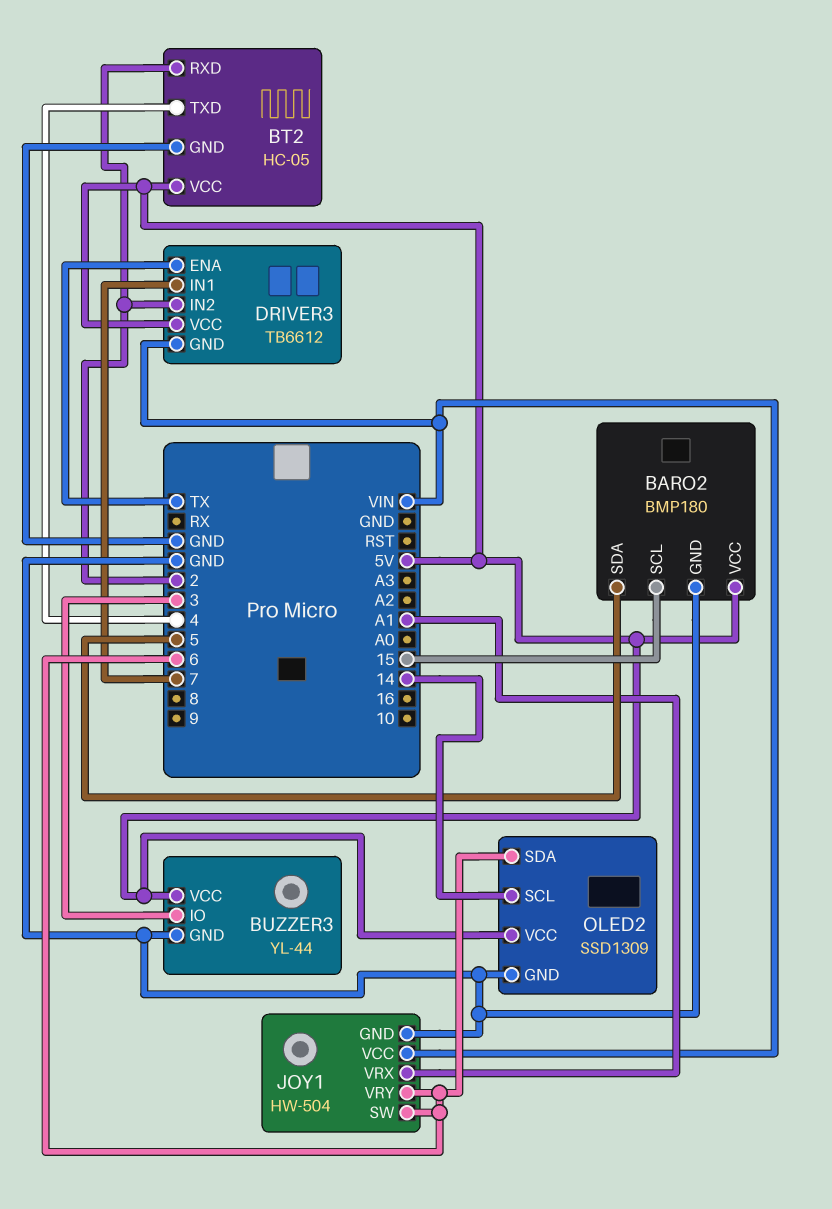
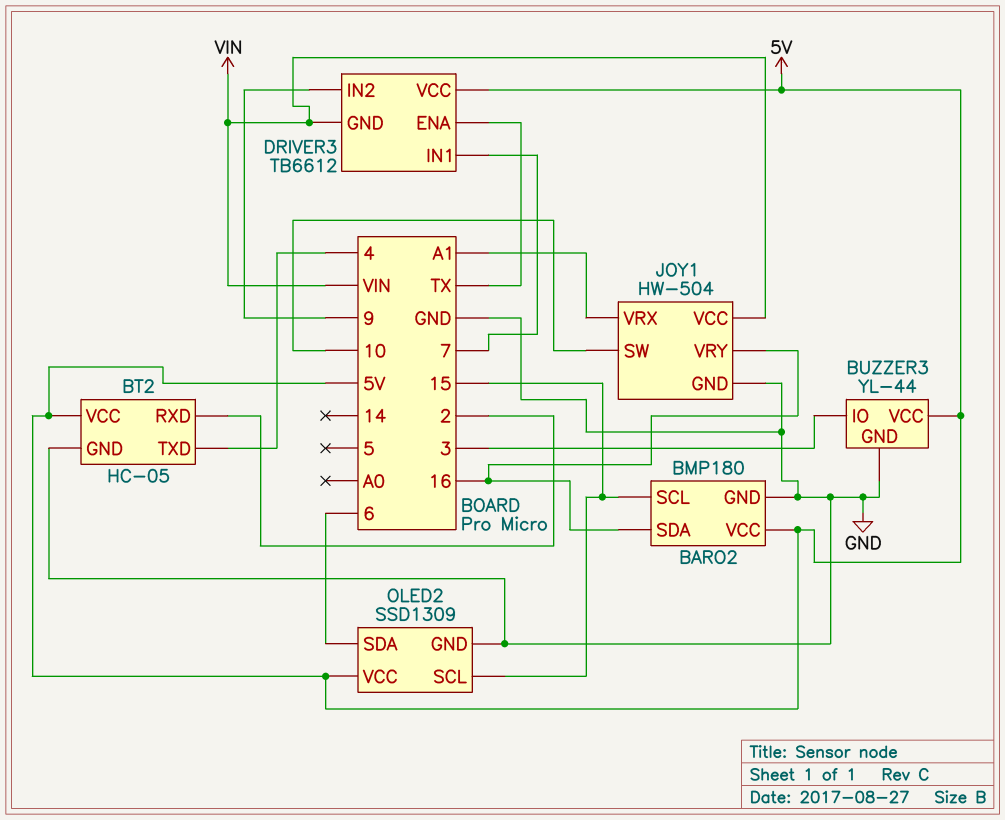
BARO2 pin SDA: 5 -> 16
DRIVER3 pin IN2: 2 -> 9
JOY1 pin SW: 6 -> 10
JOY1 pin VRY: 6 -> 16
OLED2 pin SCL: 14 -> 15

